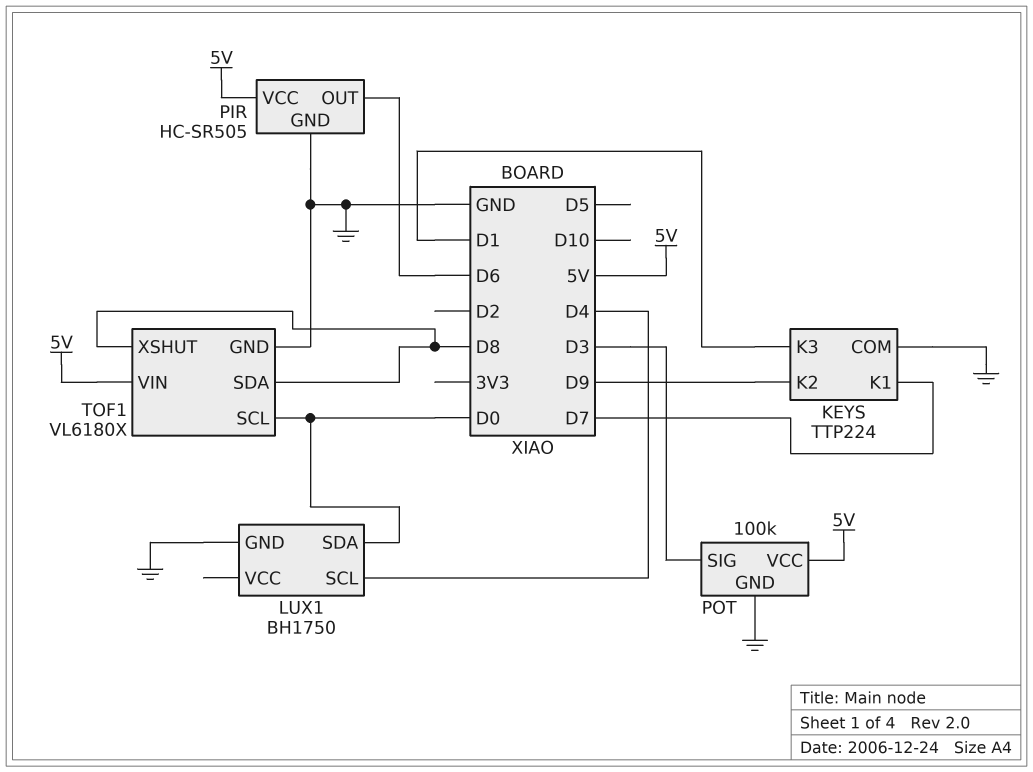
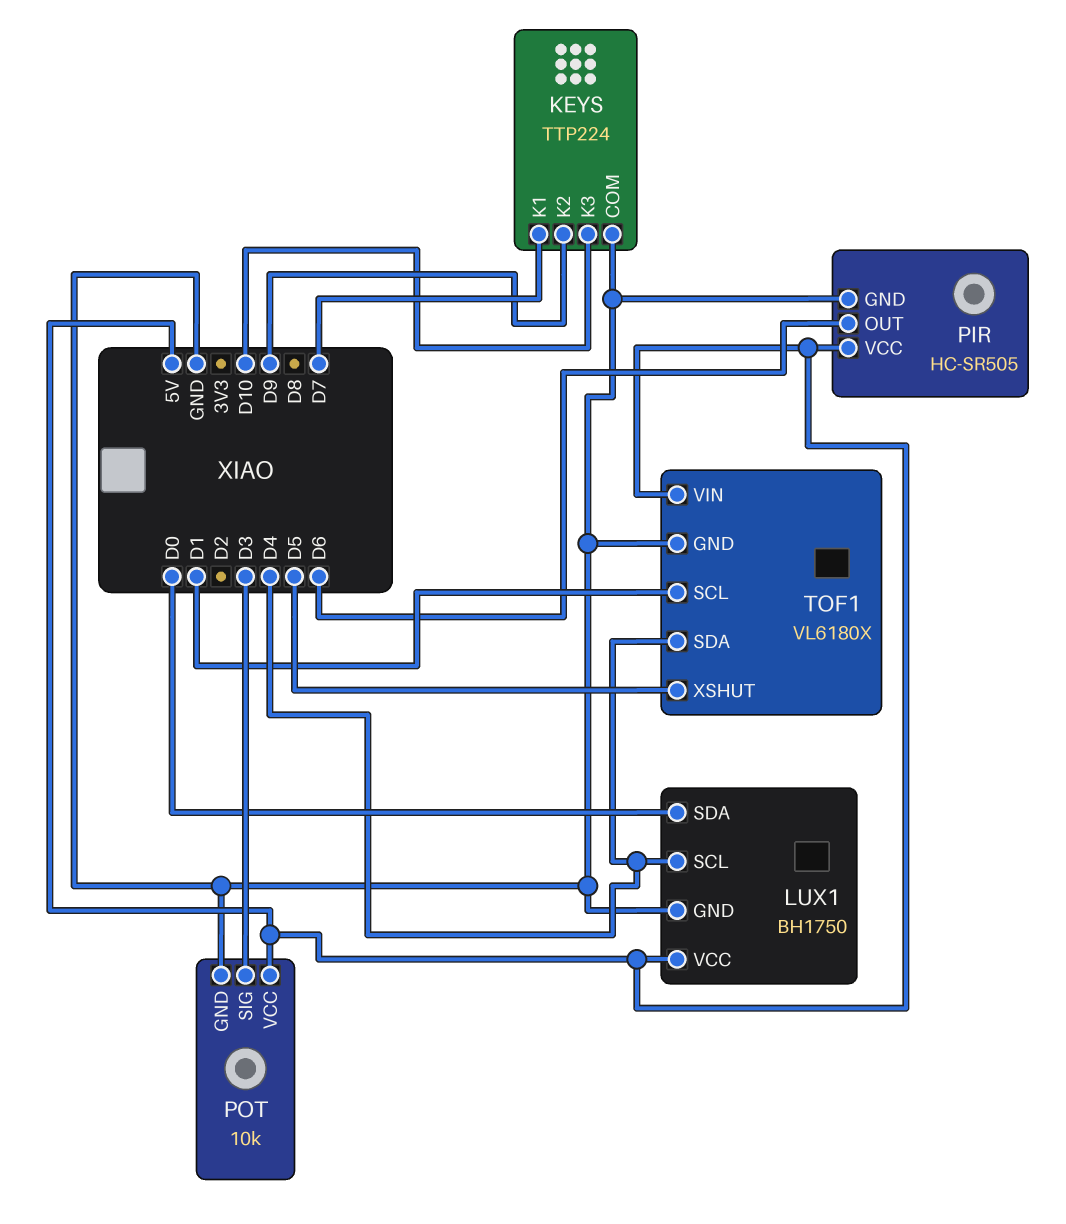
KEYS pin K3: D1 -> D10
LUX1 pin VCC: none -> 5V
POT: 100k -> 10k
TOF1 pin SCL: D0 -> D1
TOF1 pin SDA: D8 -> D4
TOF1 pin XSHUT: D8 -> D5

